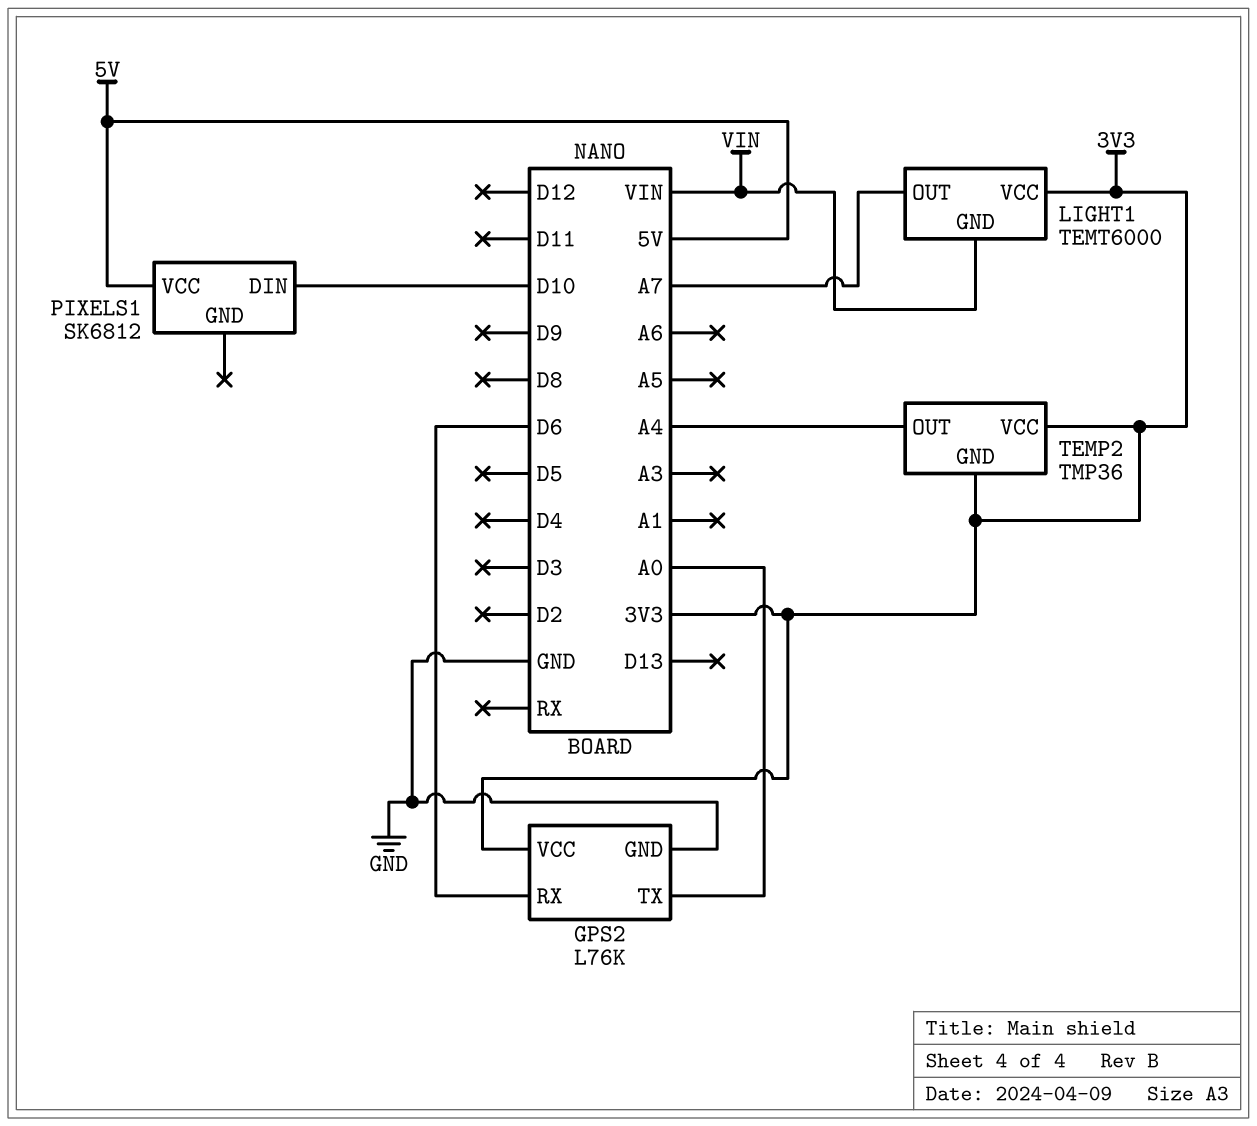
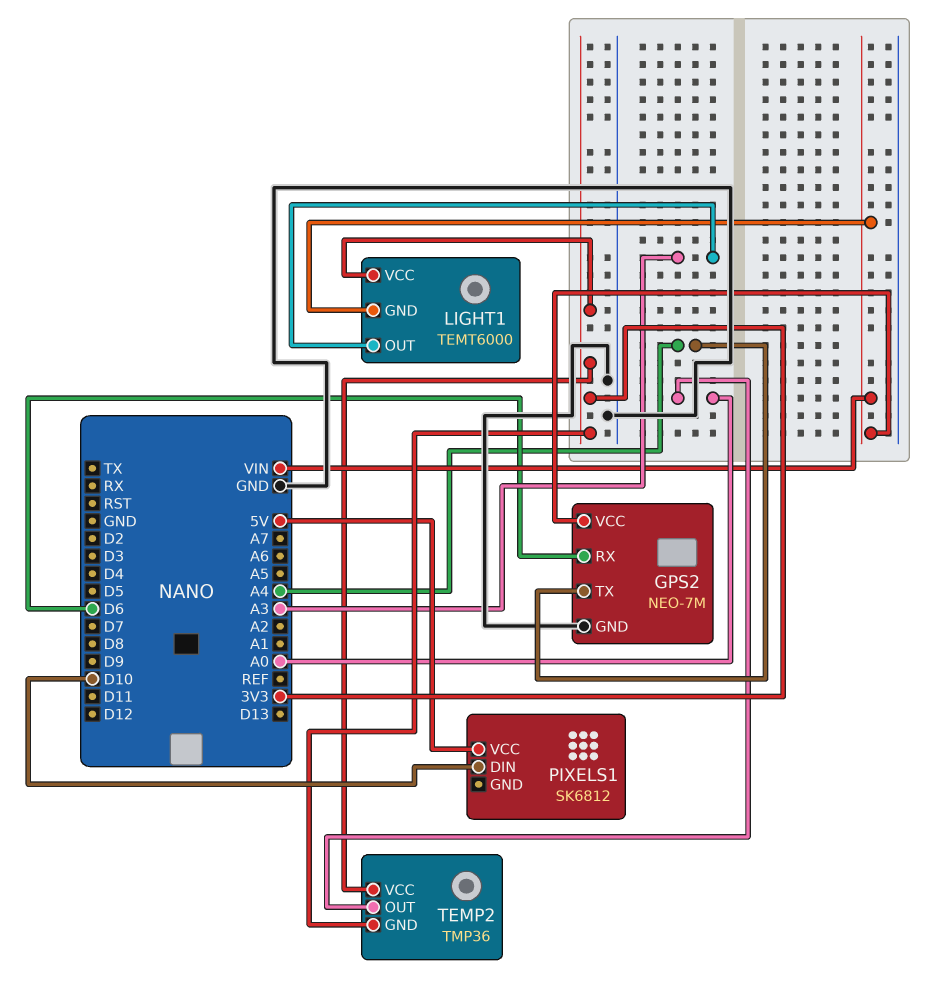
GPS2: L76K -> NEO-7M
GPS2 pin TX: A0 -> A4
GPS2 pin VCC: 3V3 -> VIN
LIGHT1 pin OUT: A7 -> A3
TEMP2 pin OUT: A4 -> A0

